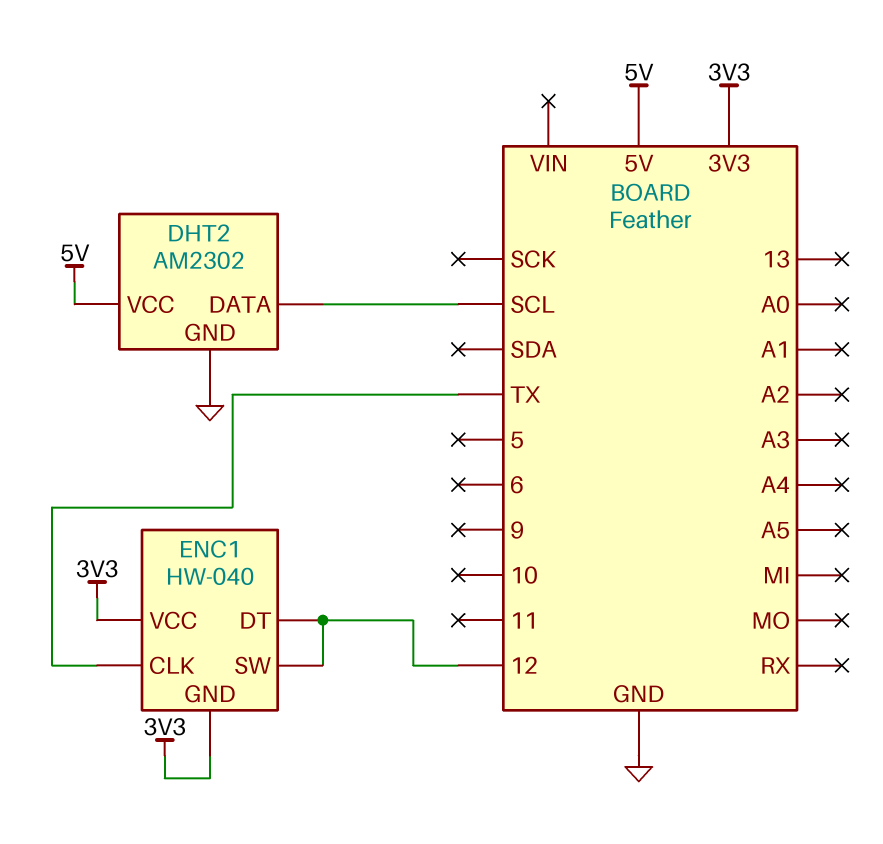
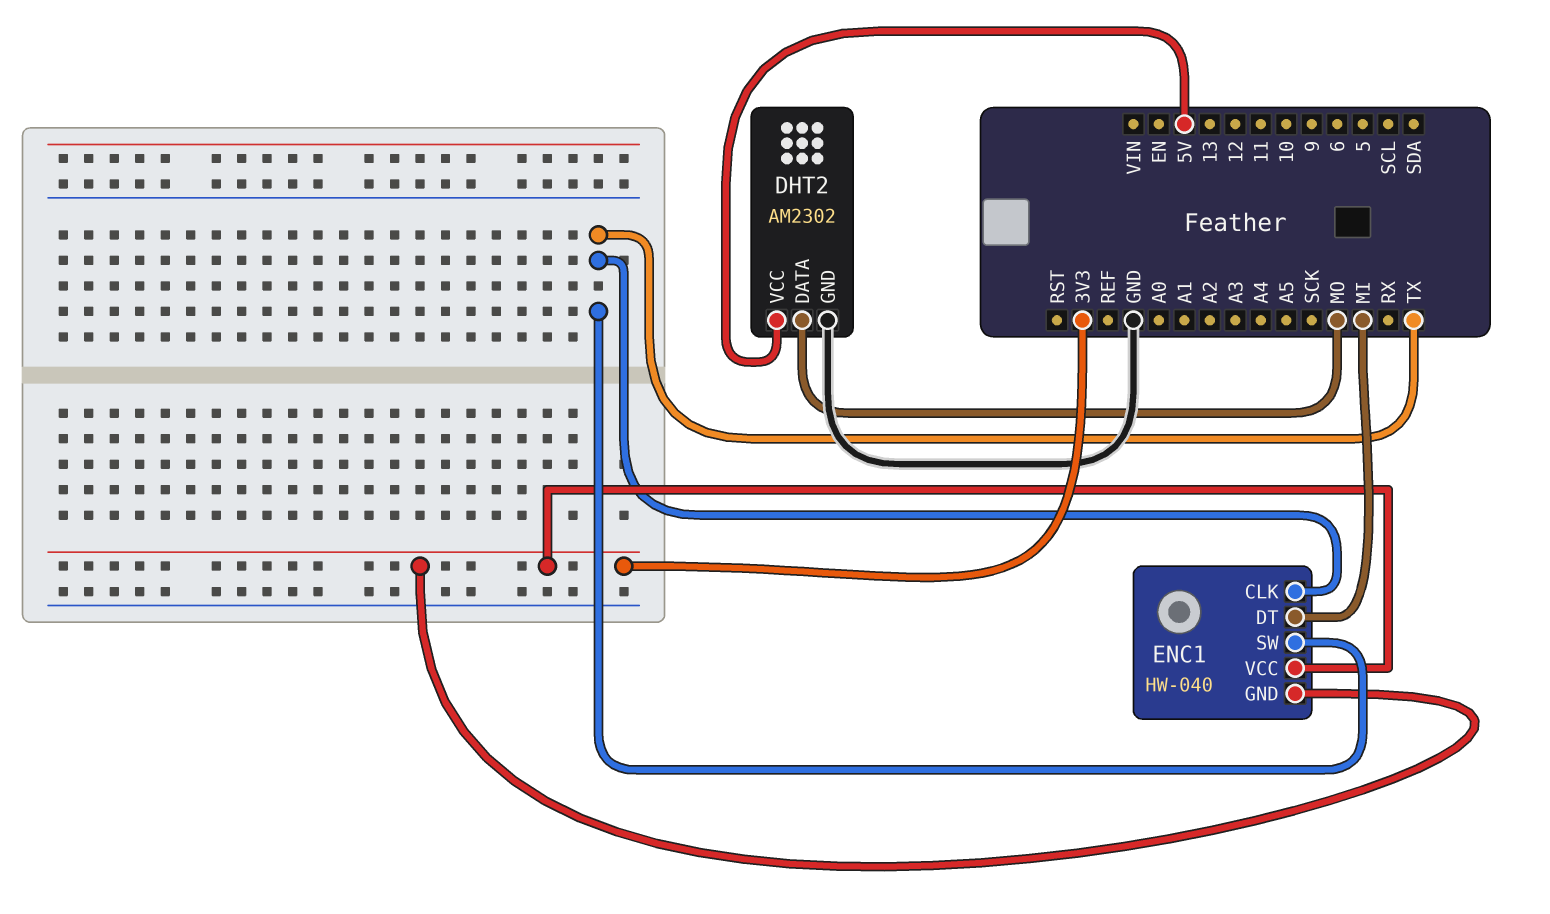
DHT2 pin DATA: SCL -> MO
ENC1 pin DT: 12 -> MI
ENC1 pin SW: 12 -> TX

